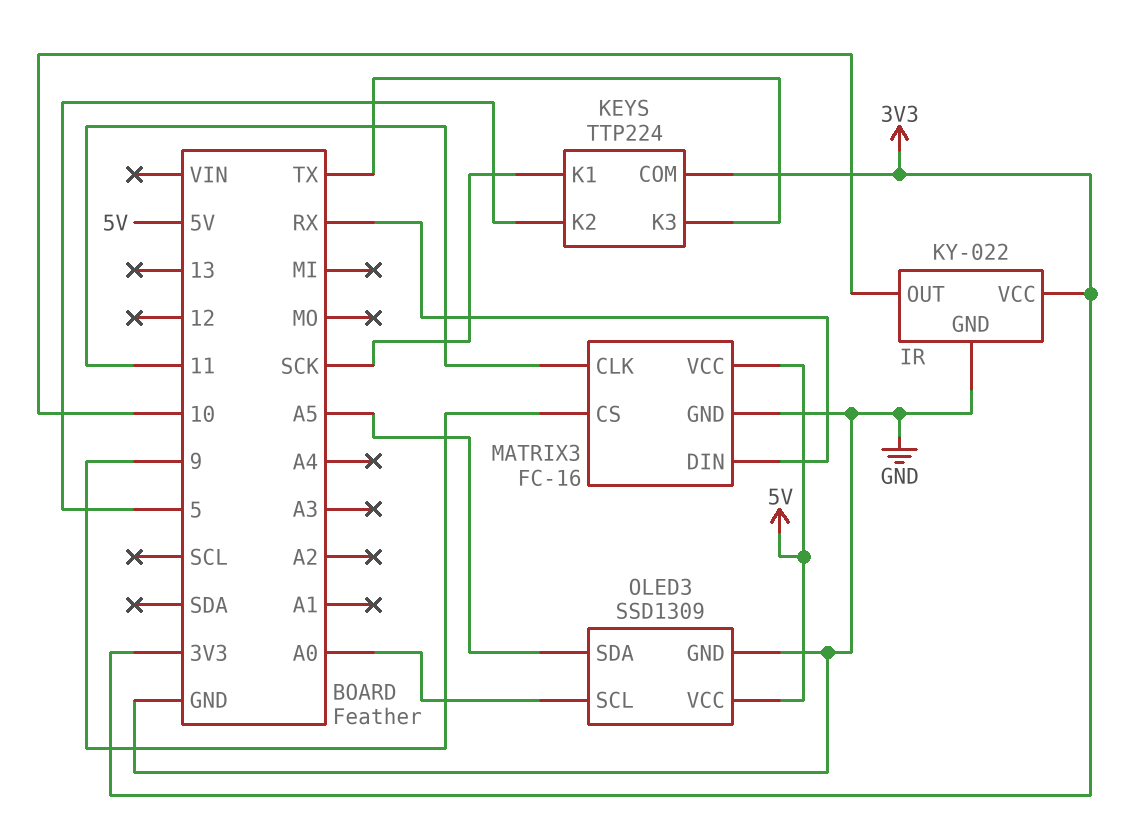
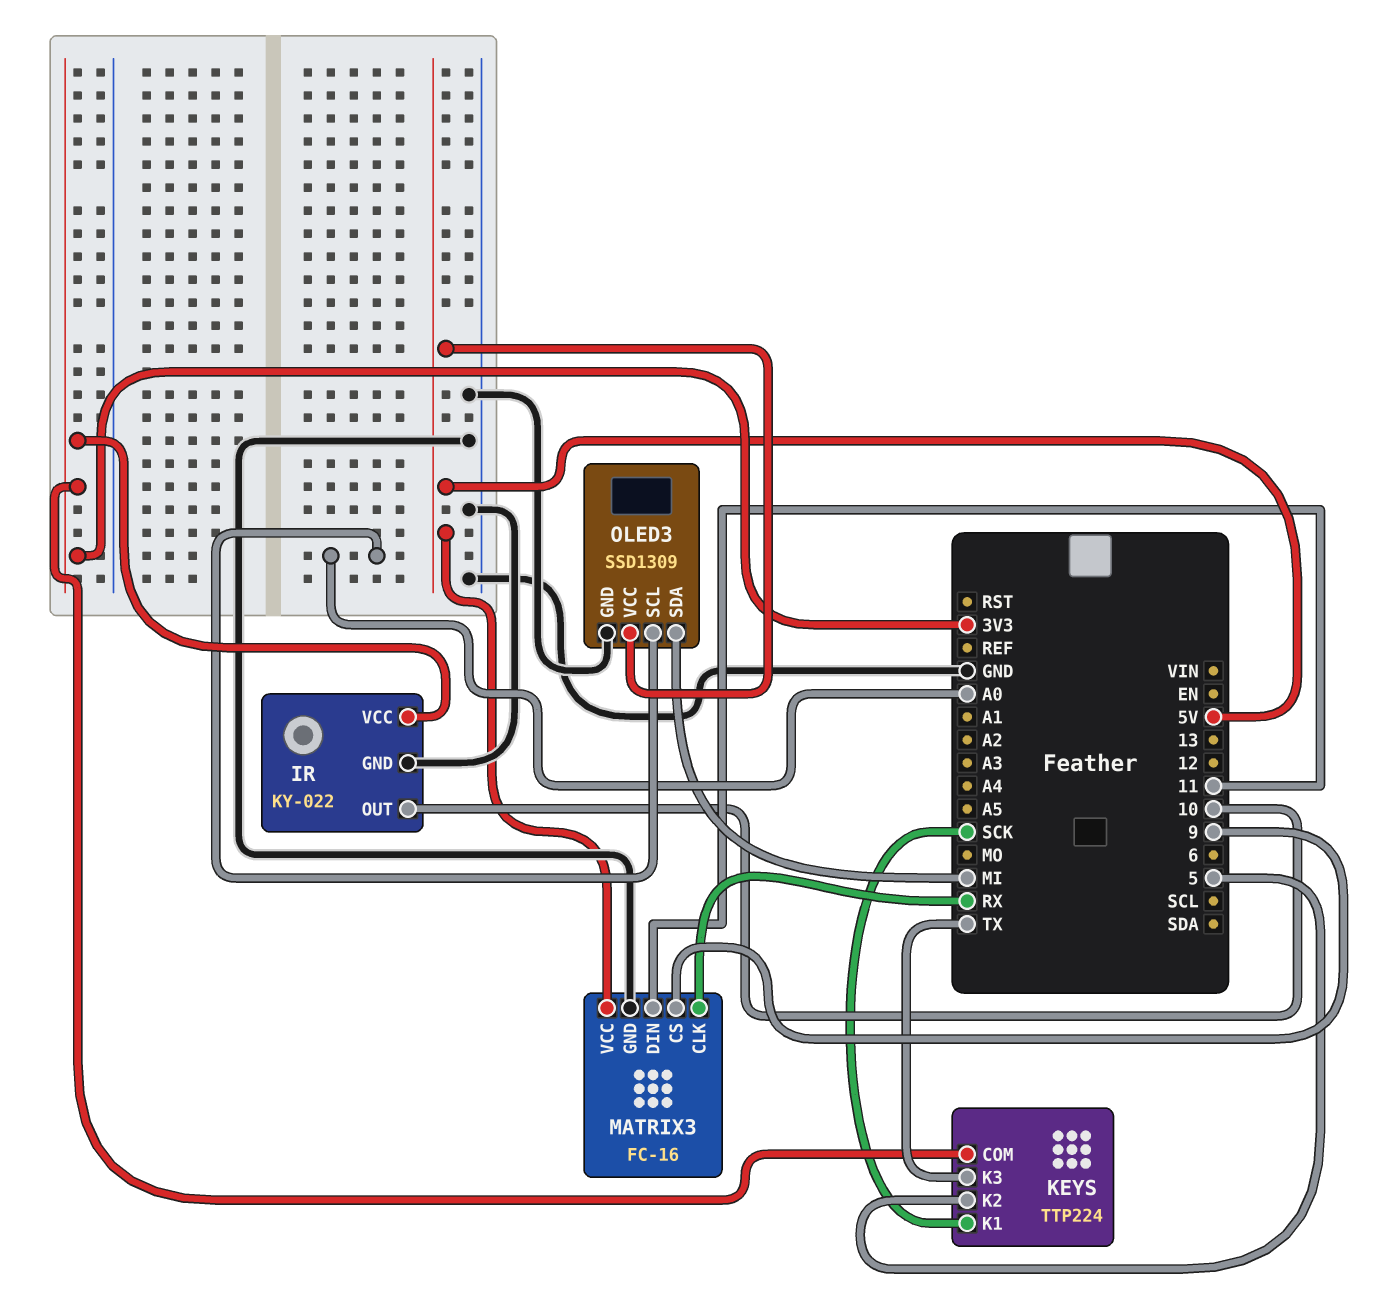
MATRIX3 pin CLK: 11 -> RX
MATRIX3 pin DIN: RX -> 11
OLED3 pin SDA: A5 -> MI

